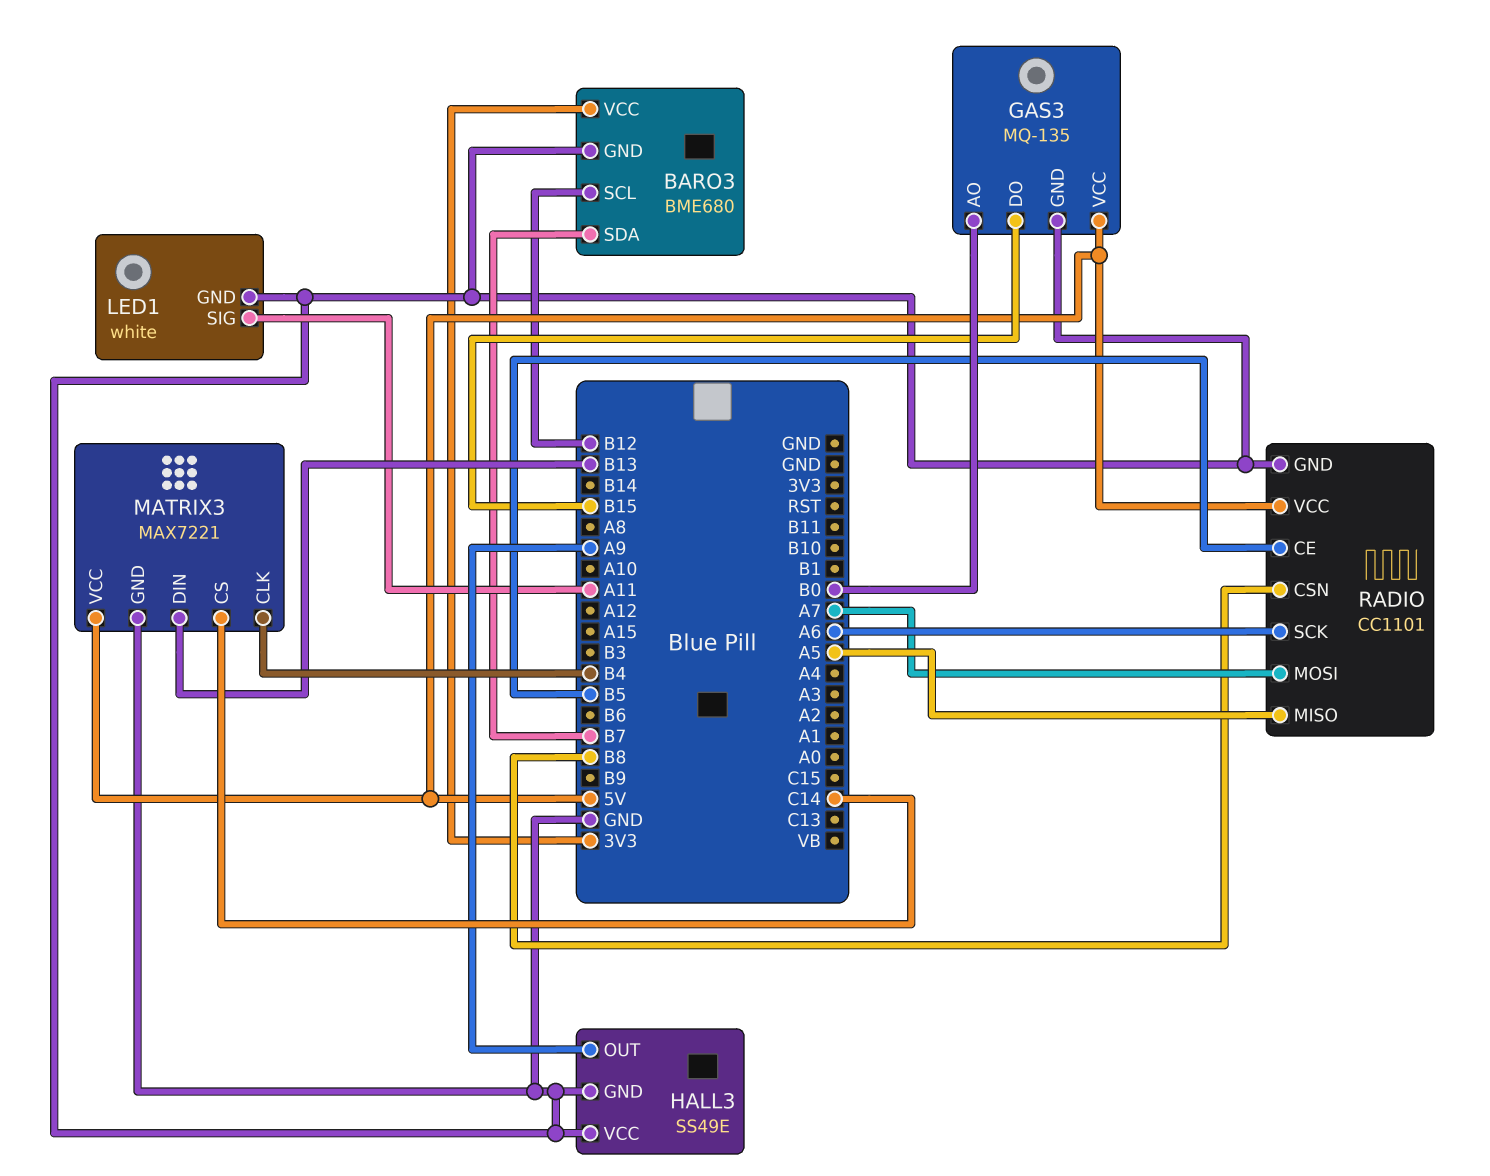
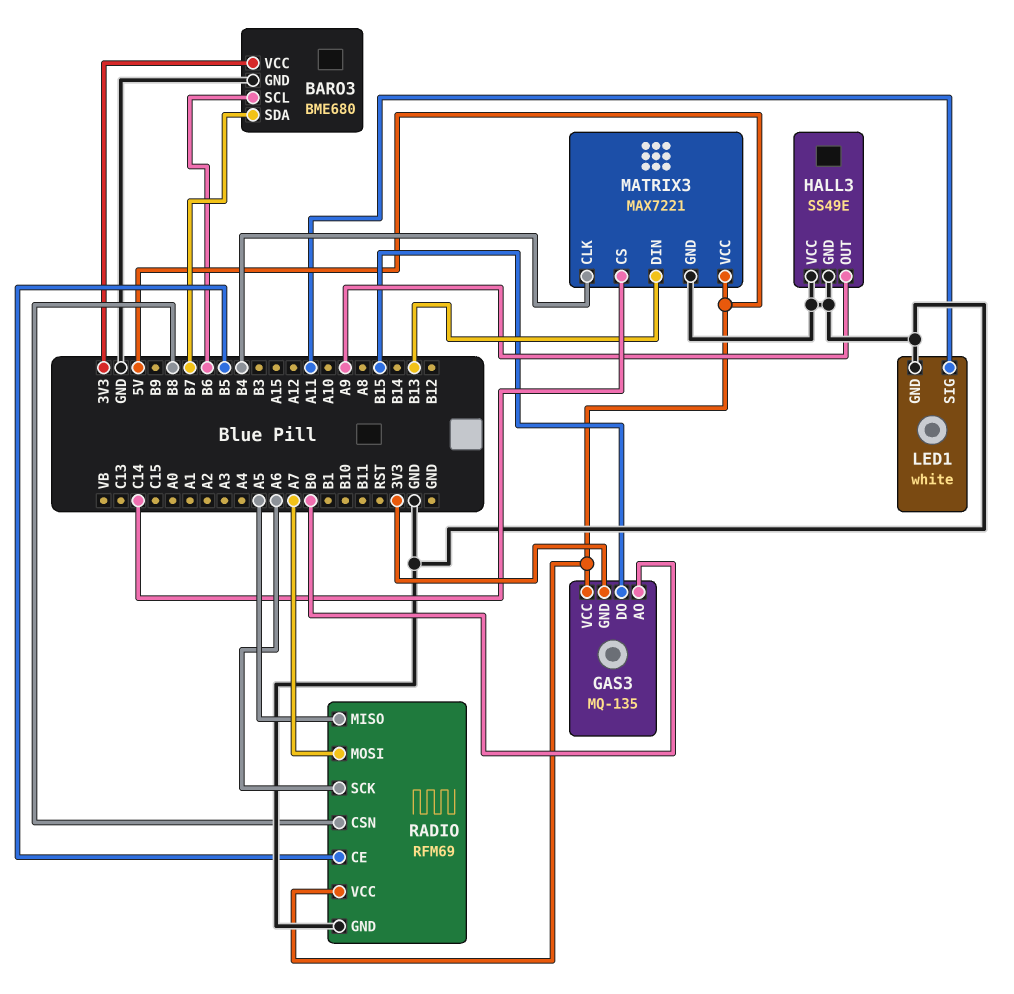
BARO3 pin SCL: B12 -> B6
GAS3 pin GND: GND -> 3V3
RADIO: CC1101 -> RFM69

